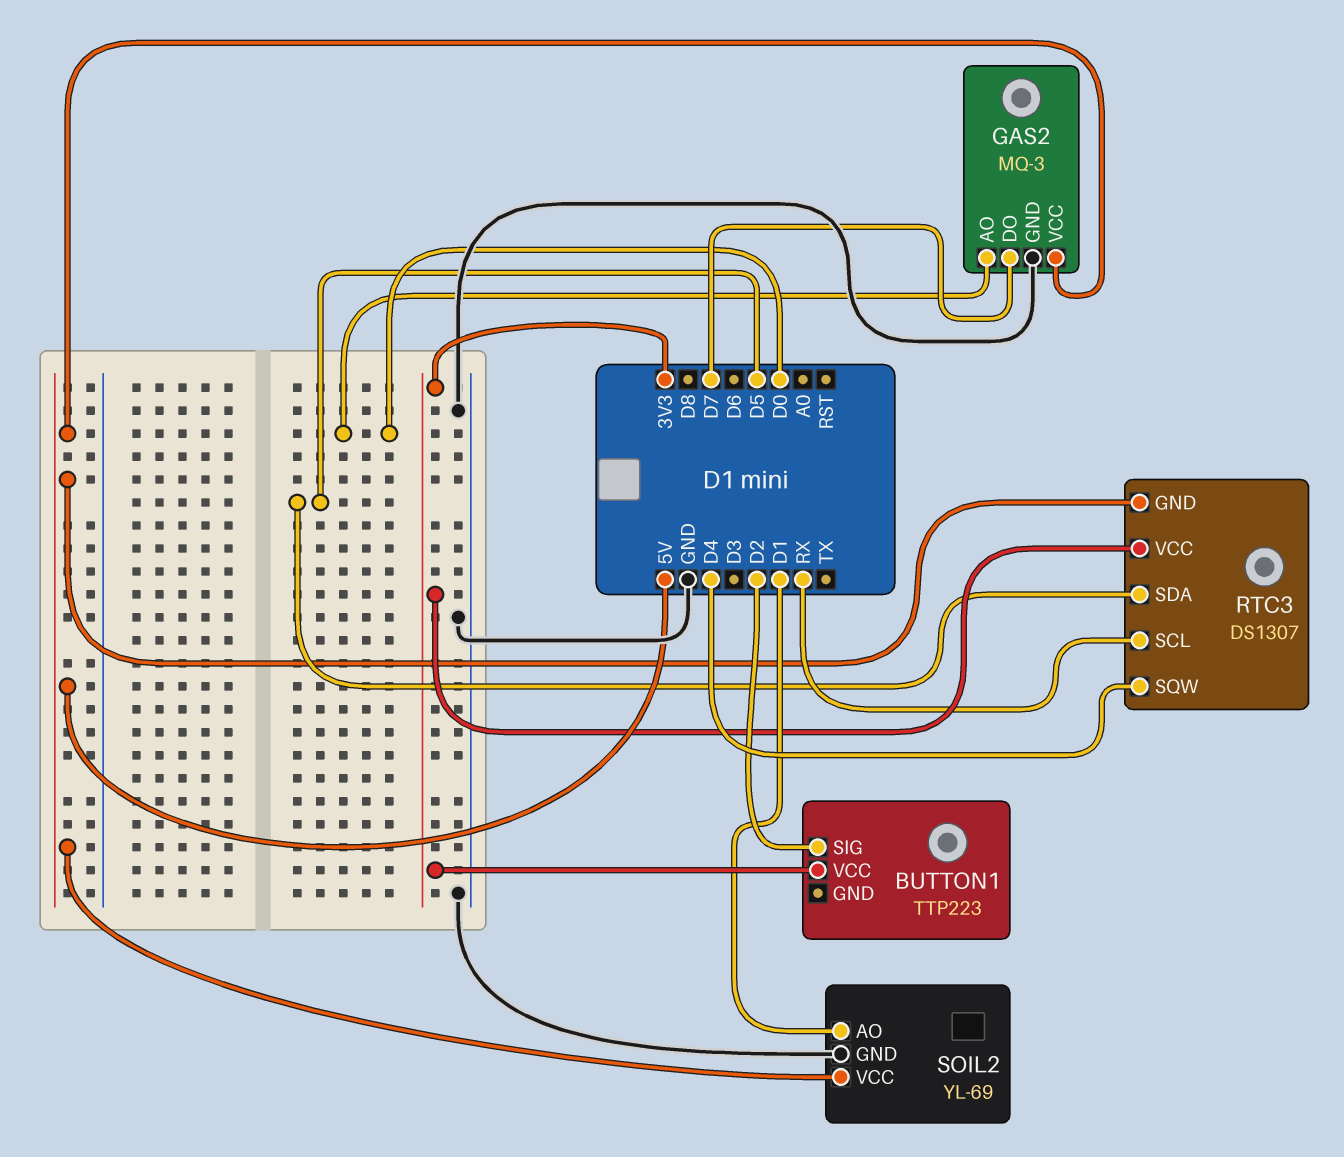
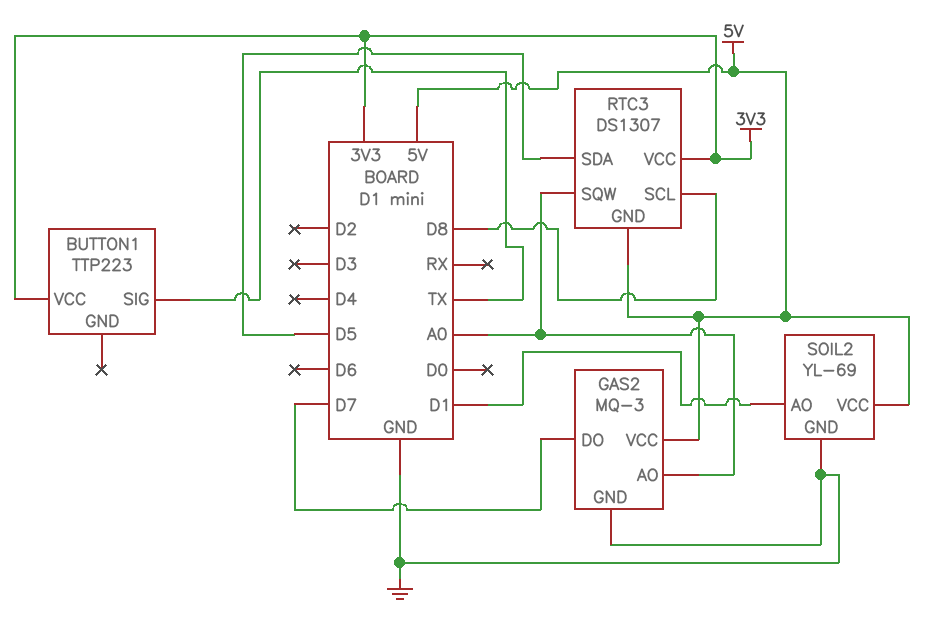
BUTTON1 pin SIG: D2 -> TX
GAS2 pin AO: D0 -> A0
RTC3 pin SCL: RX -> D8
RTC3 pin SQW: D4 -> A0

